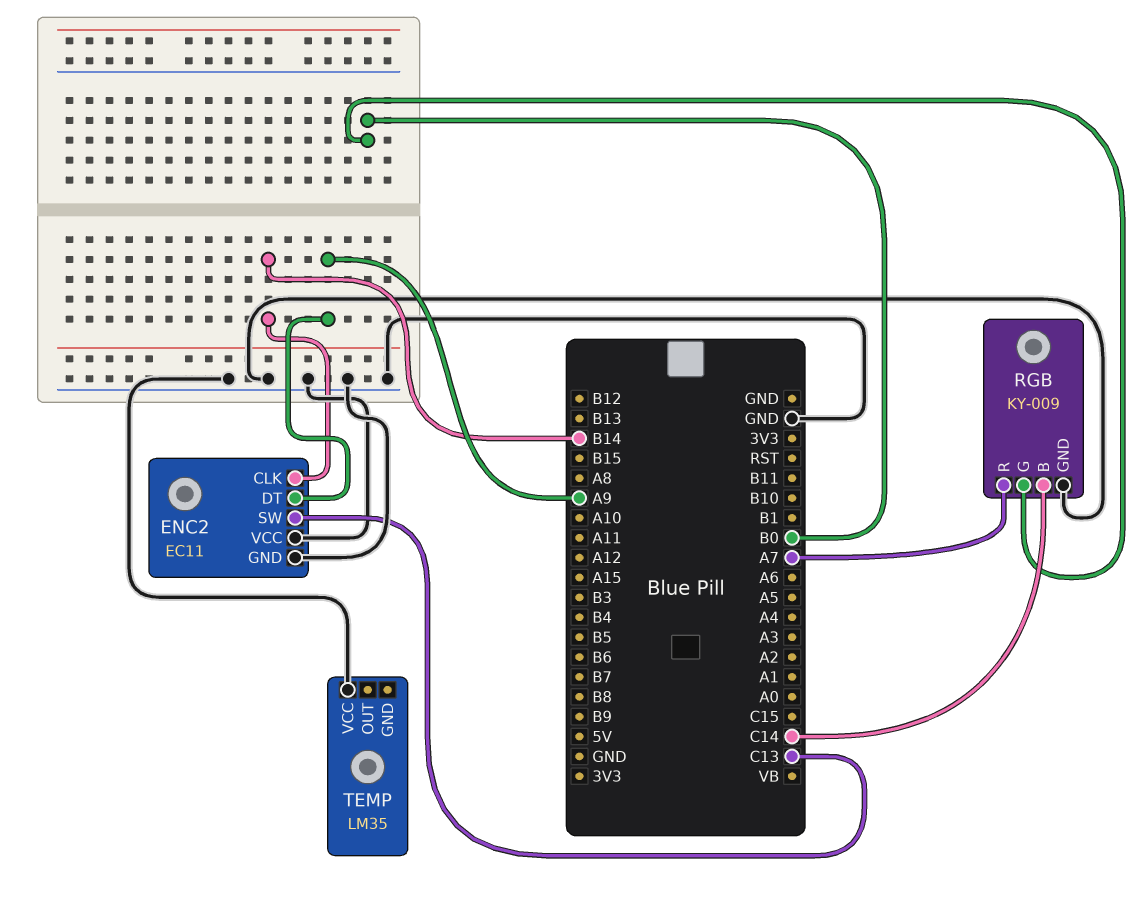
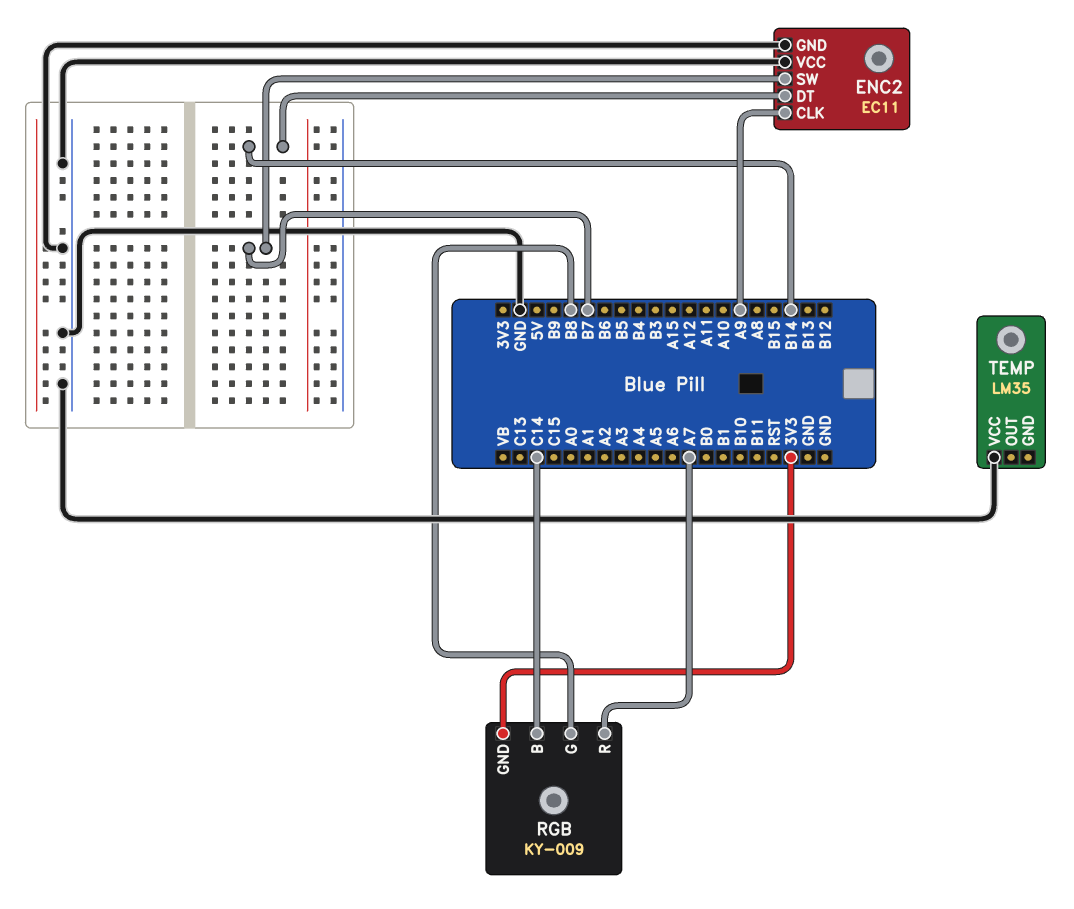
ENC2 pin CLK: B14 -> A9
ENC2 pin DT: A9 -> B14
ENC2 pin SW: C13 -> B7
RGB pin G: B0 -> B8
RGB pin GND: GND -> 3V3

